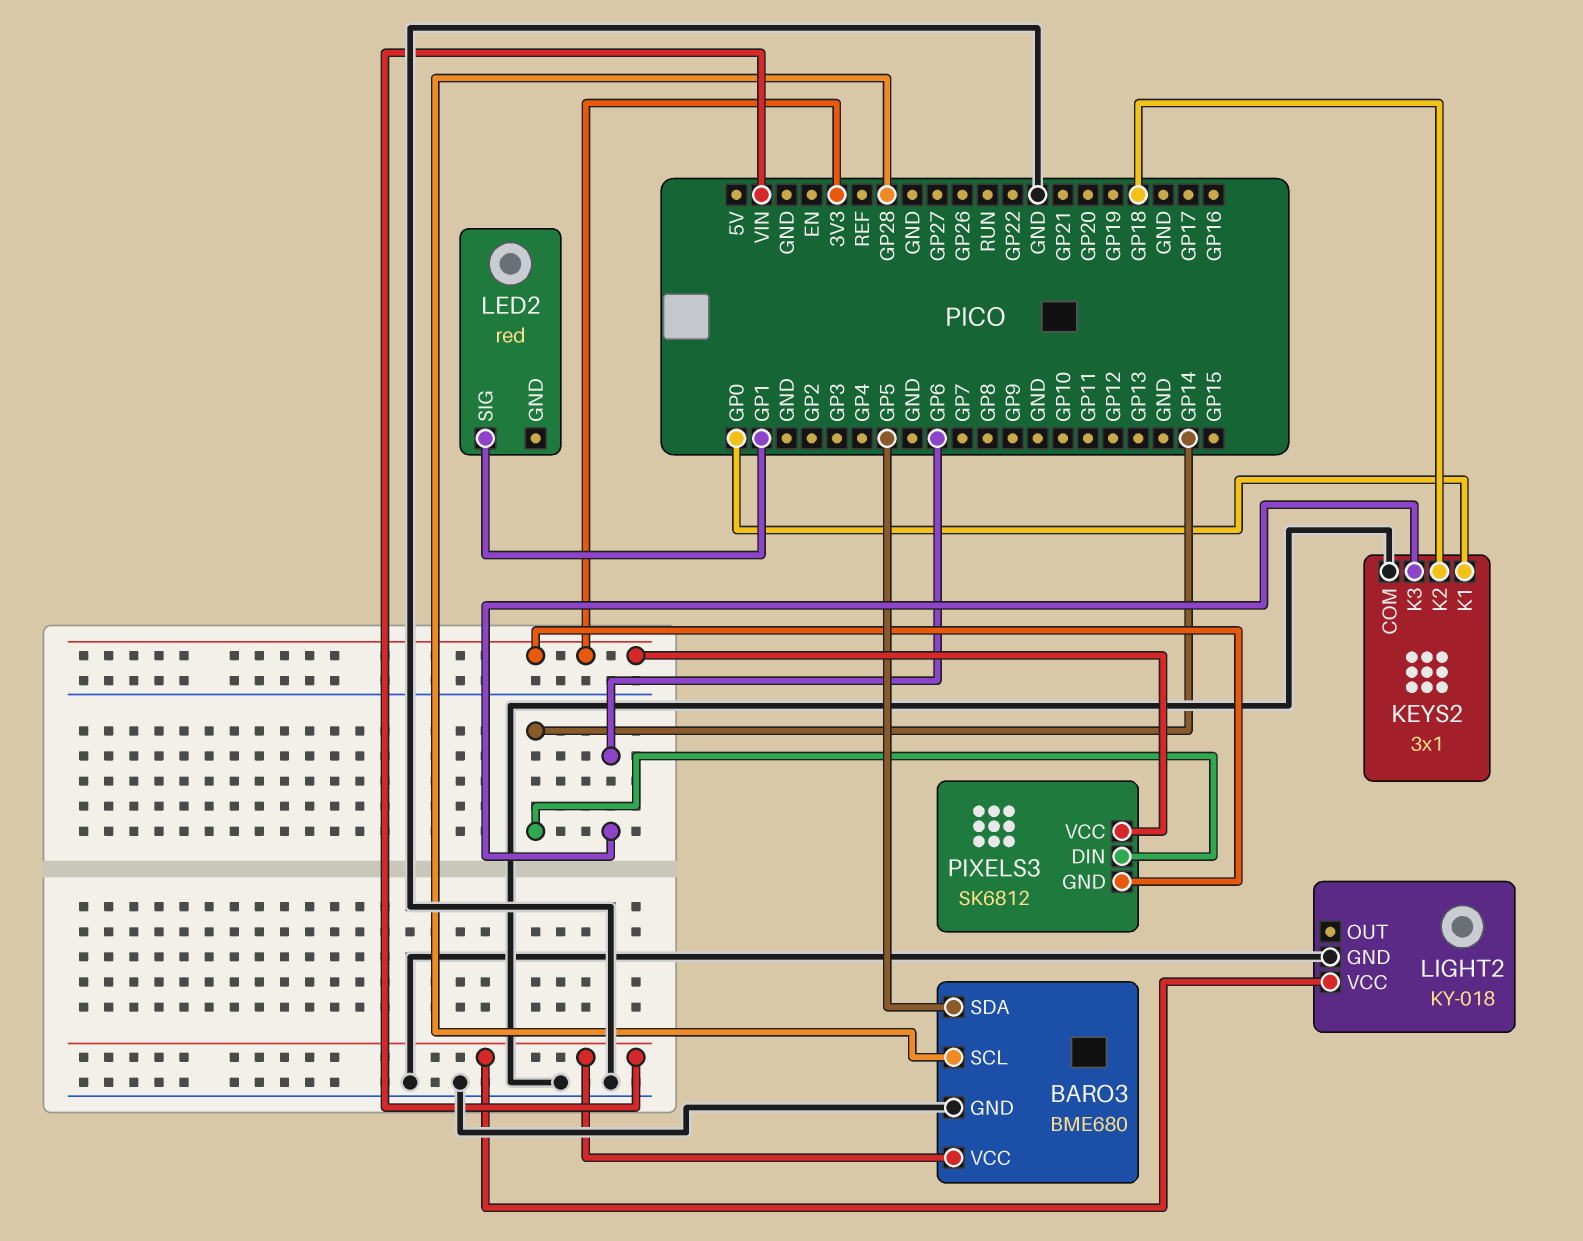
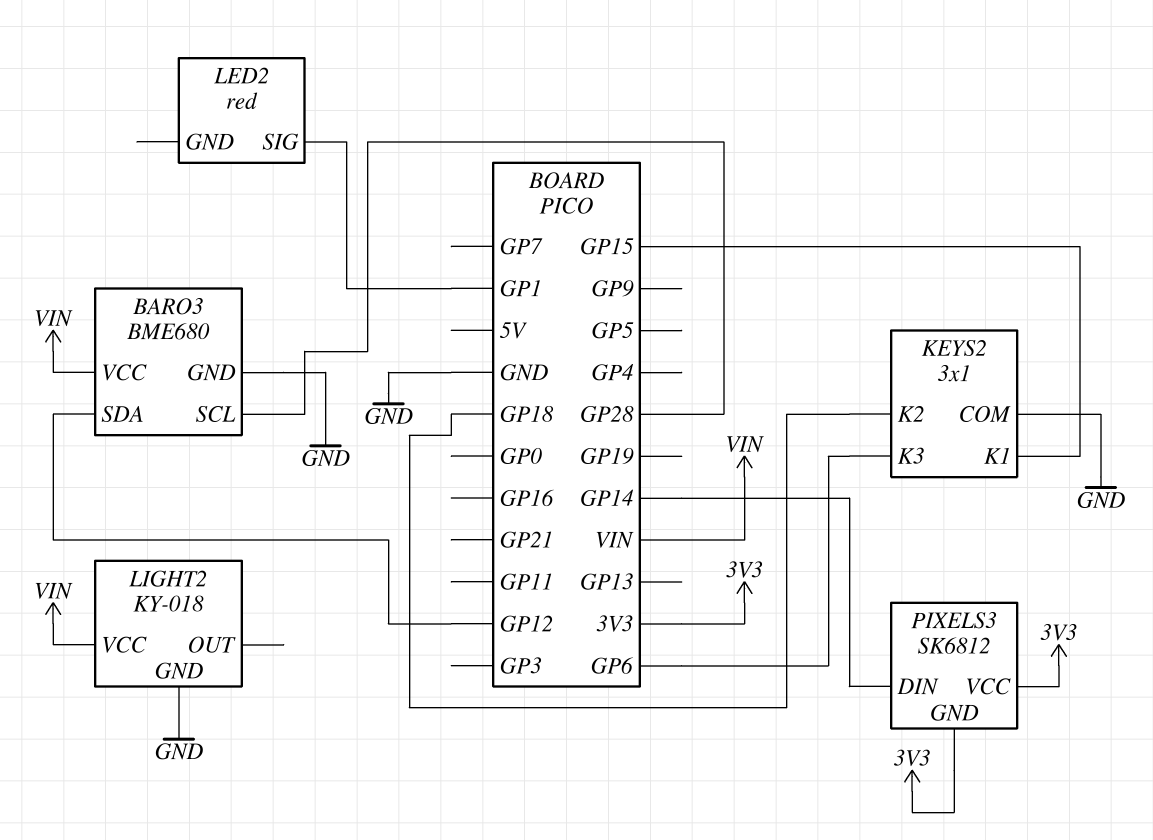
BARO3 pin SDA: GP5 -> GP12
KEYS2 pin K1: GP0 -> GP15

